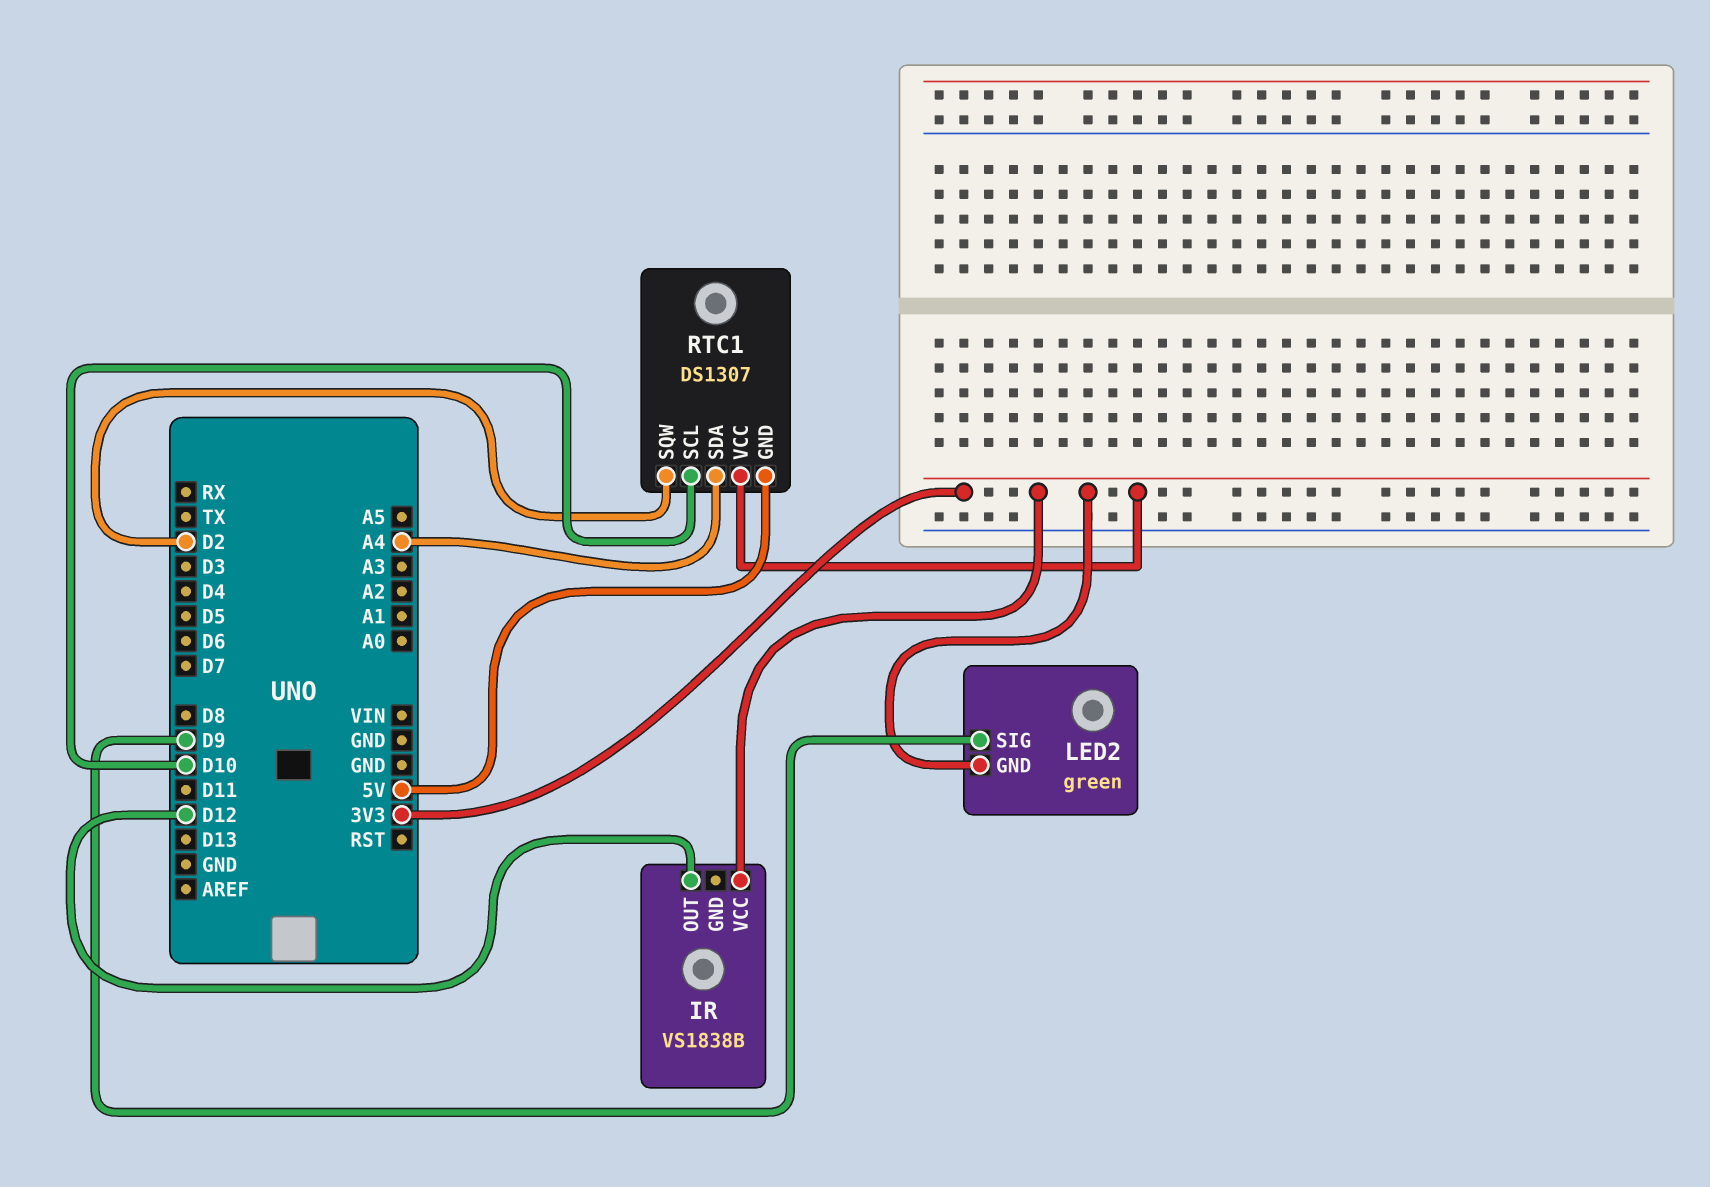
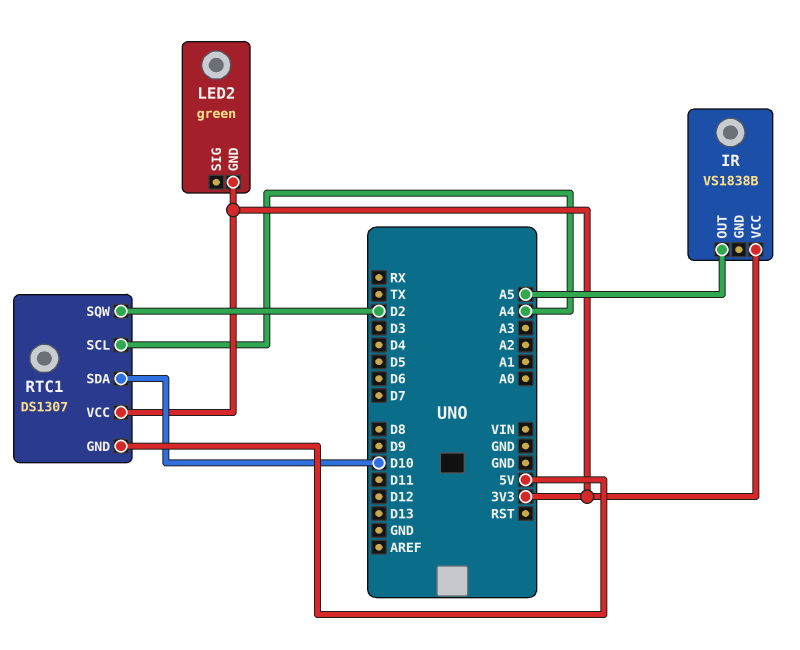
IR pin OUT: D12 -> A5
LED2 pin SIG: D9 -> none
RTC1 pin SCL: D10 -> A4
RTC1 pin SDA: A4 -> D10

